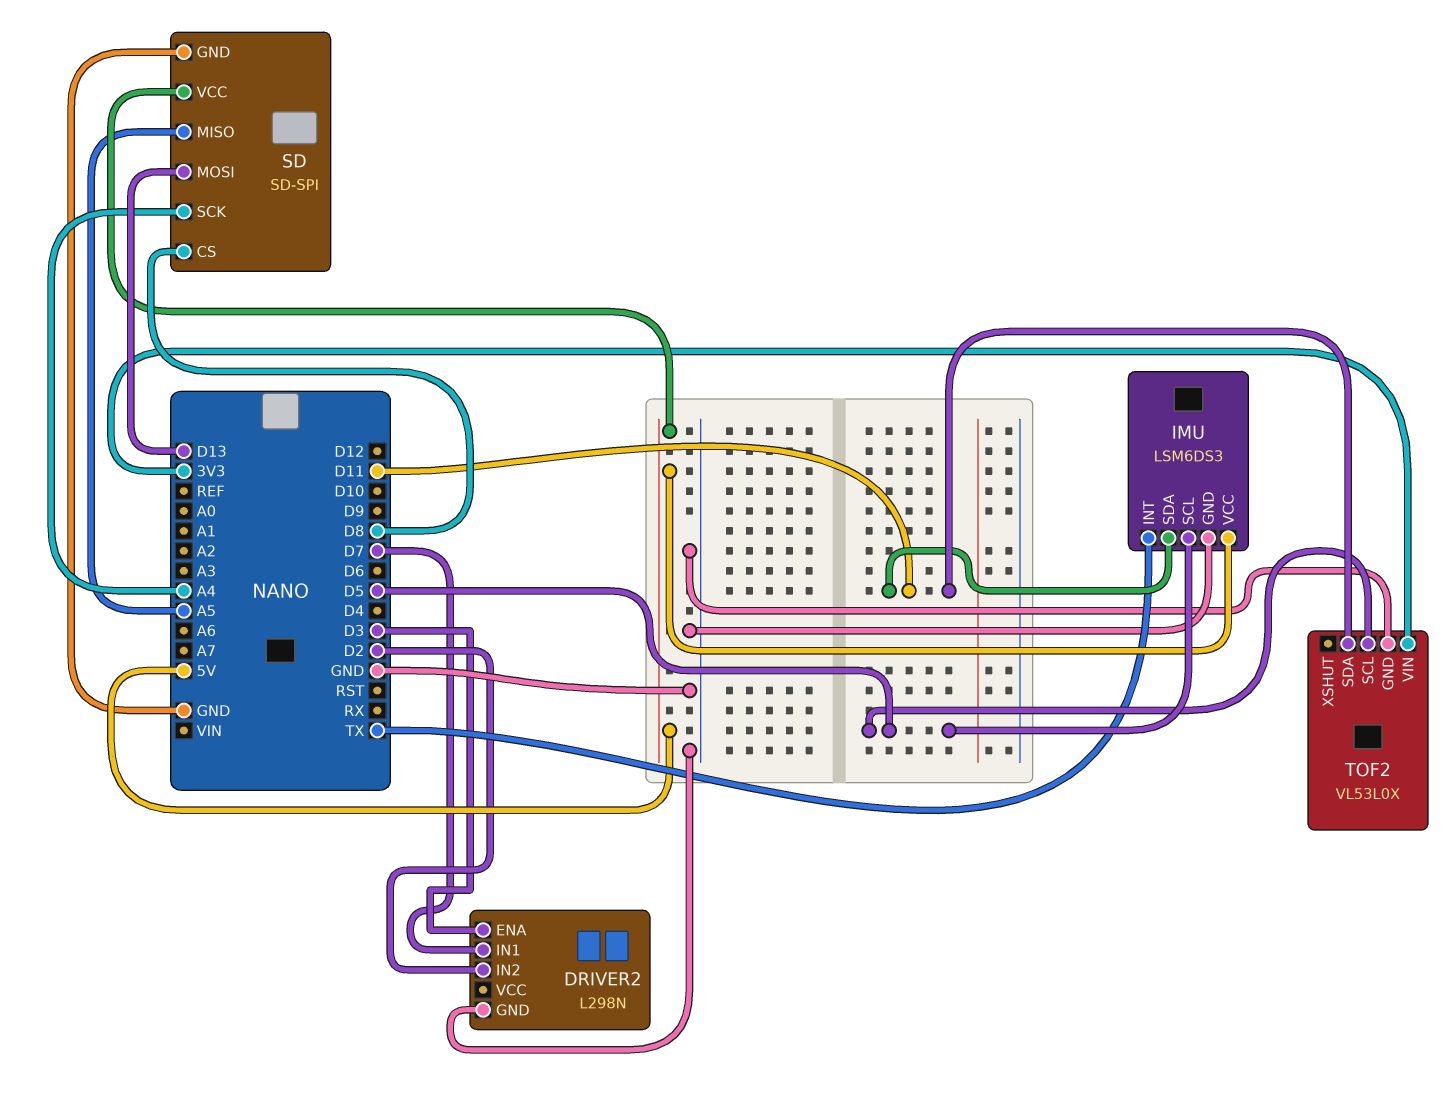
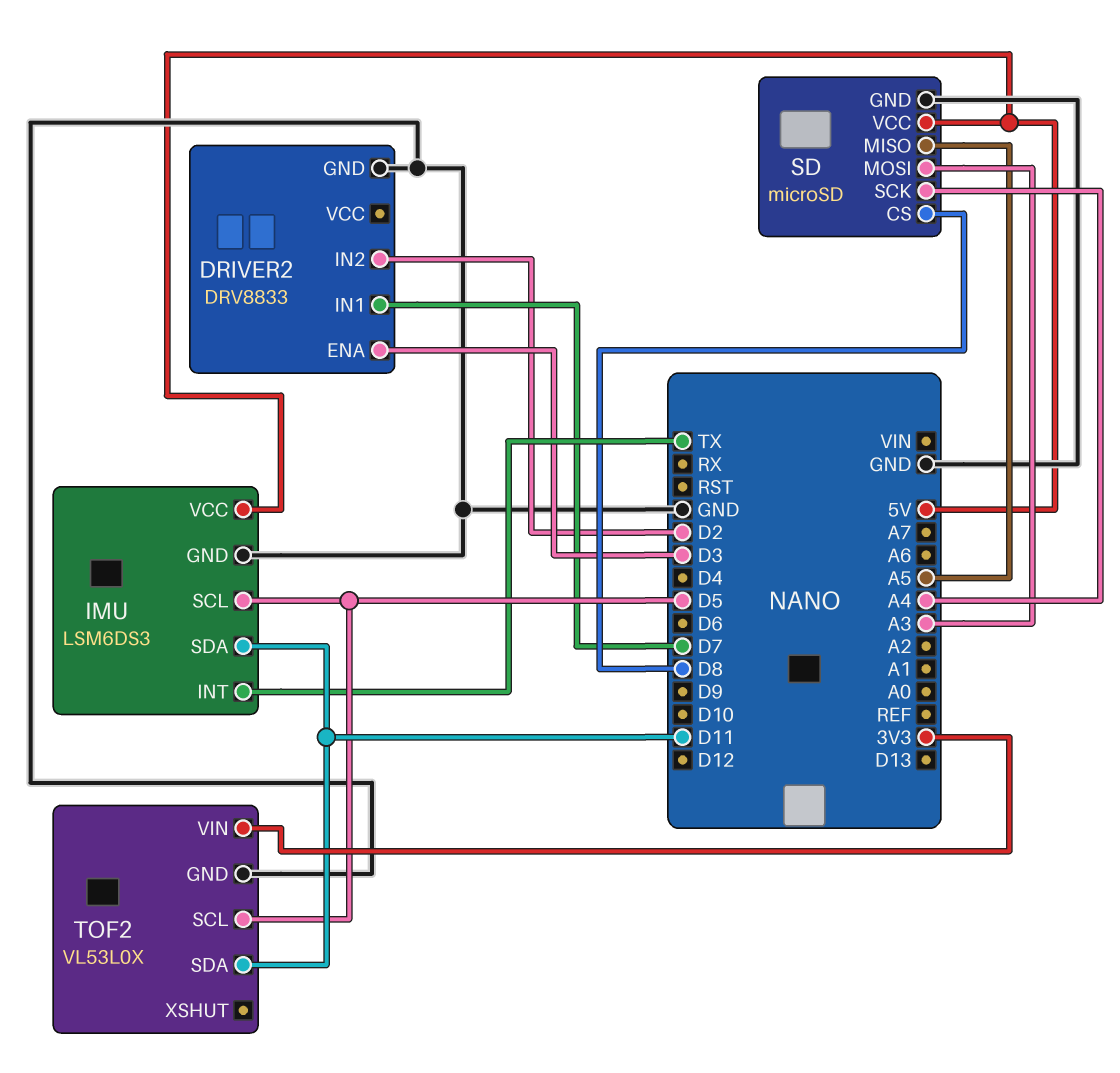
DRIVER2: L298N -> DRV8833
SD: SD-SPI -> microSD
SD pin MOSI: D13 -> A3

